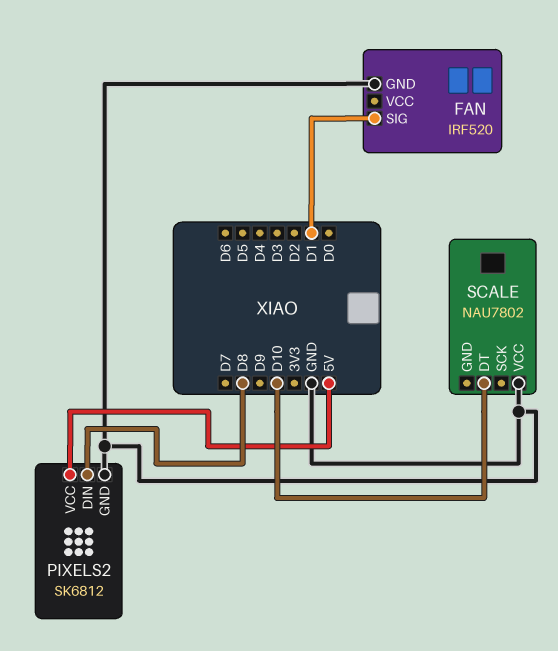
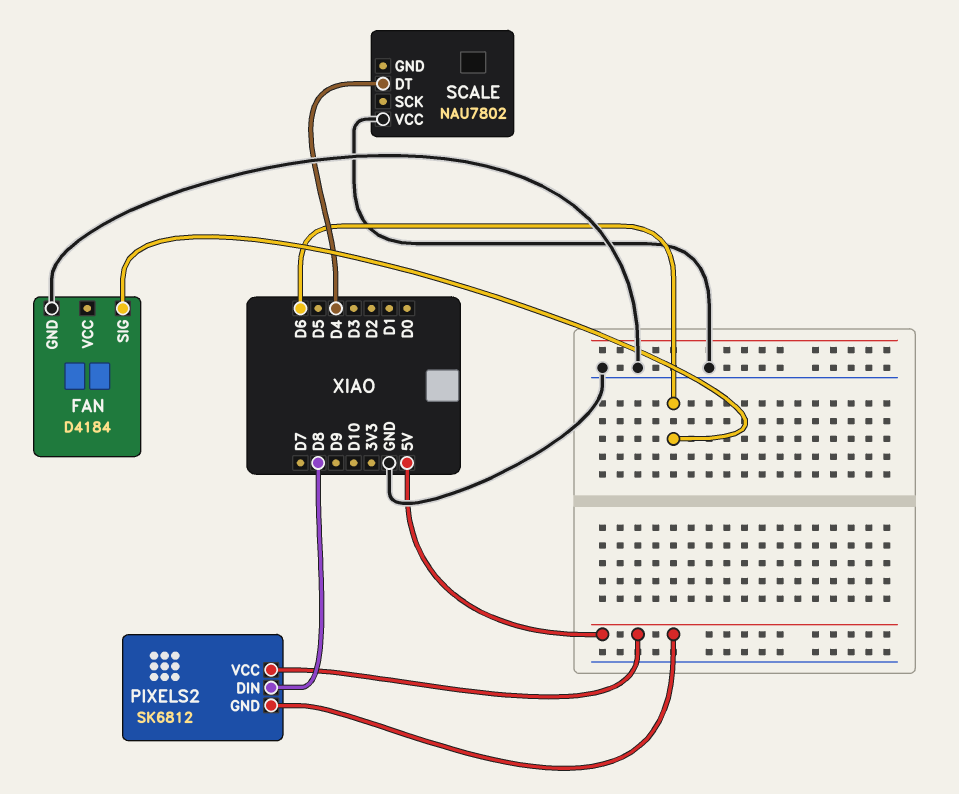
FAN: IRF520 -> D4184
FAN pin SIG: D1 -> D6
PIXELS2 pin GND: GND -> 5V
SCALE pin DT: D10 -> D4

